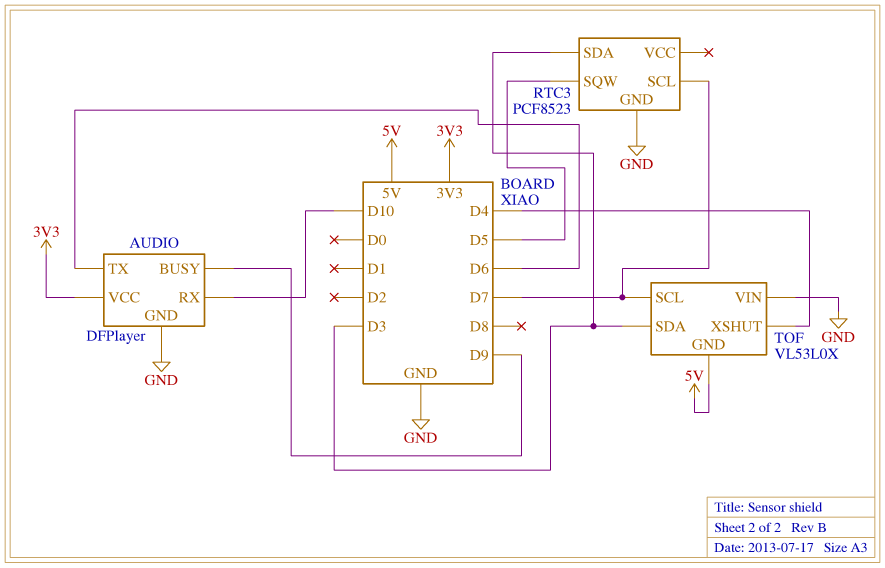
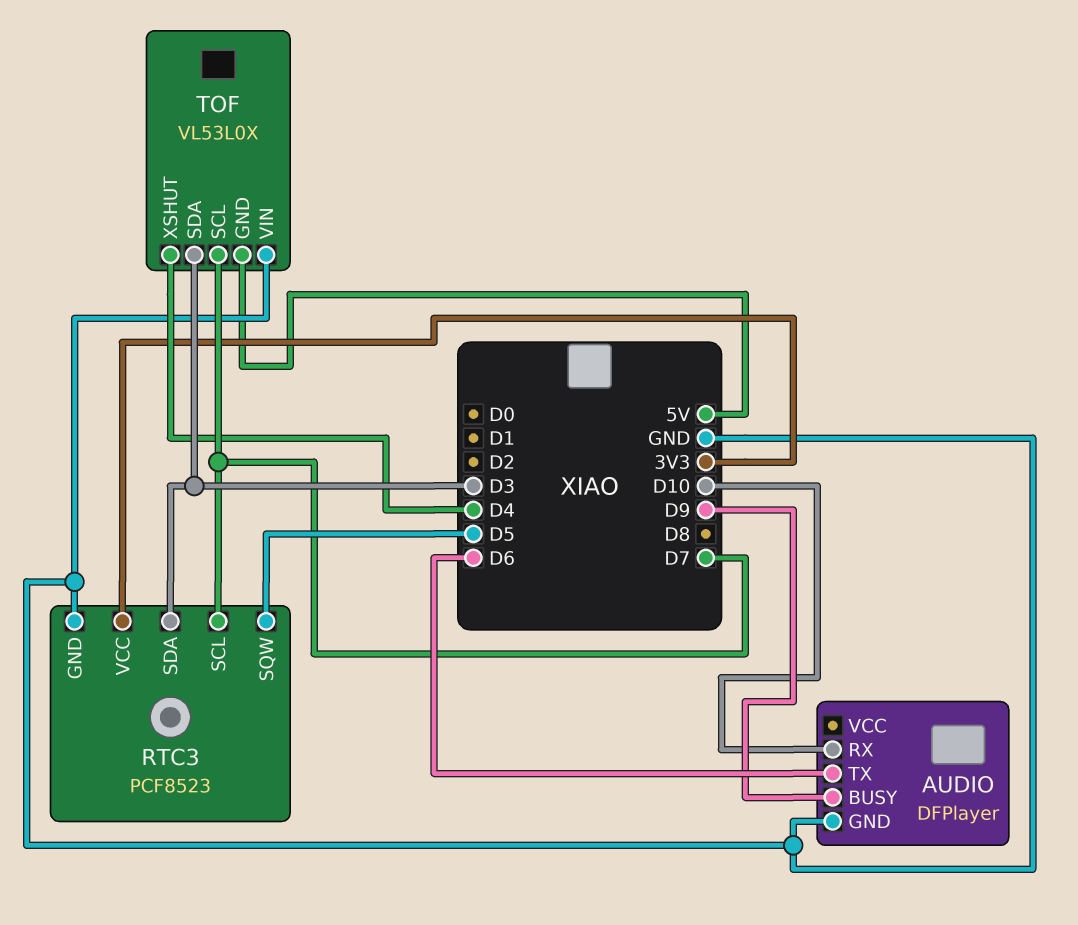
AUDIO pin VCC: 3V3 -> none
RTC3 pin VCC: none -> 3V3

